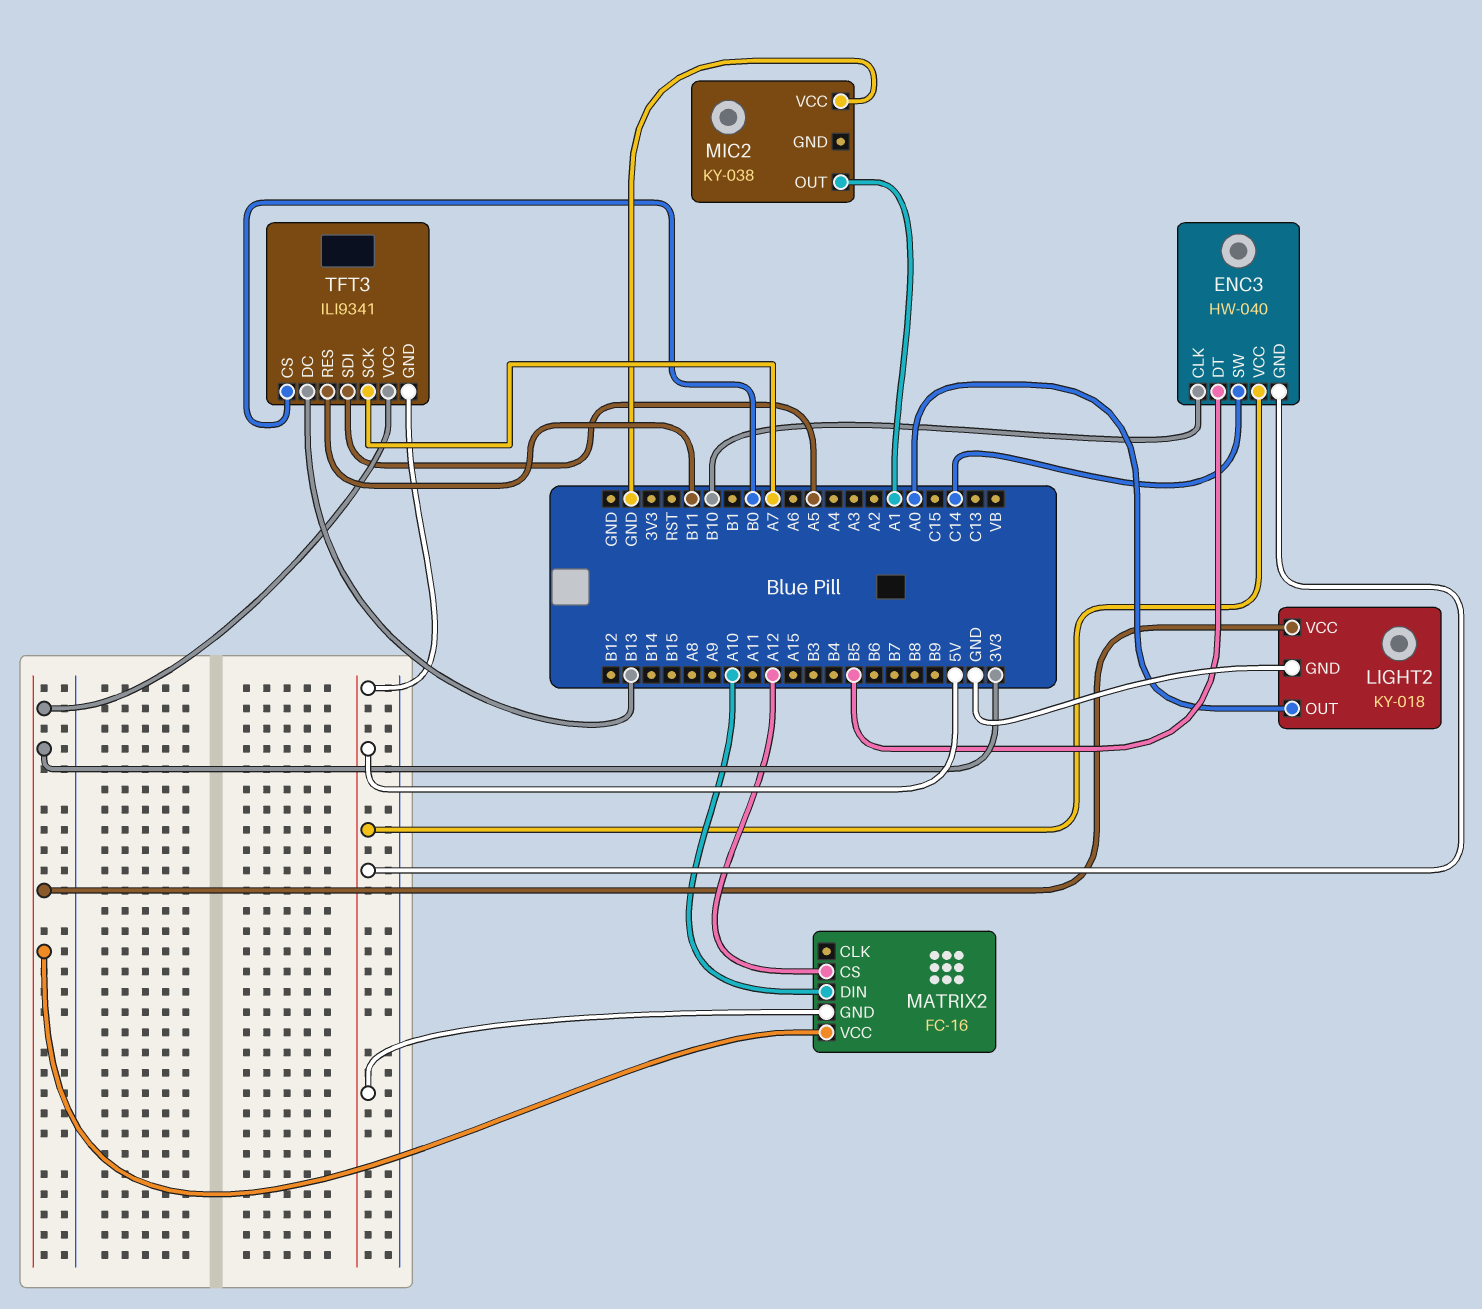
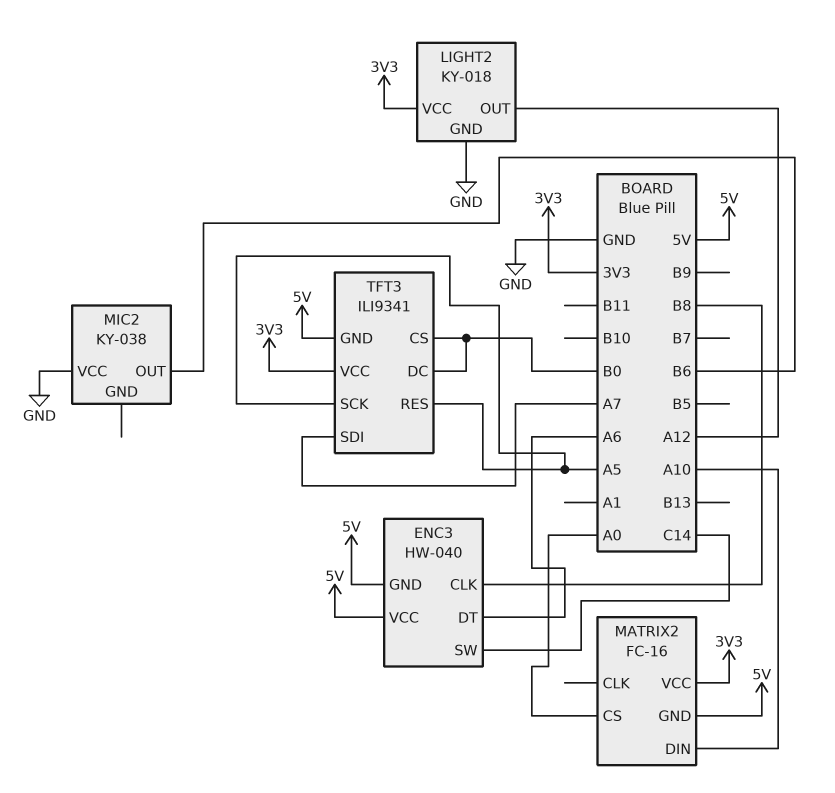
ENC3 pin CLK: B10 -> B8
ENC3 pin DT: B5 -> A6
LIGHT2 pin OUT: A0 -> A12
MATRIX2 pin CS: A12 -> A0
MIC2 pin OUT: A1 -> B6
TFT3 pin DC: B13 -> B0
TFT3 pin RES: B11 -> A5
TFT3 pin SCK: A7 -> A5
TFT3 pin SDI: A5 -> A7

